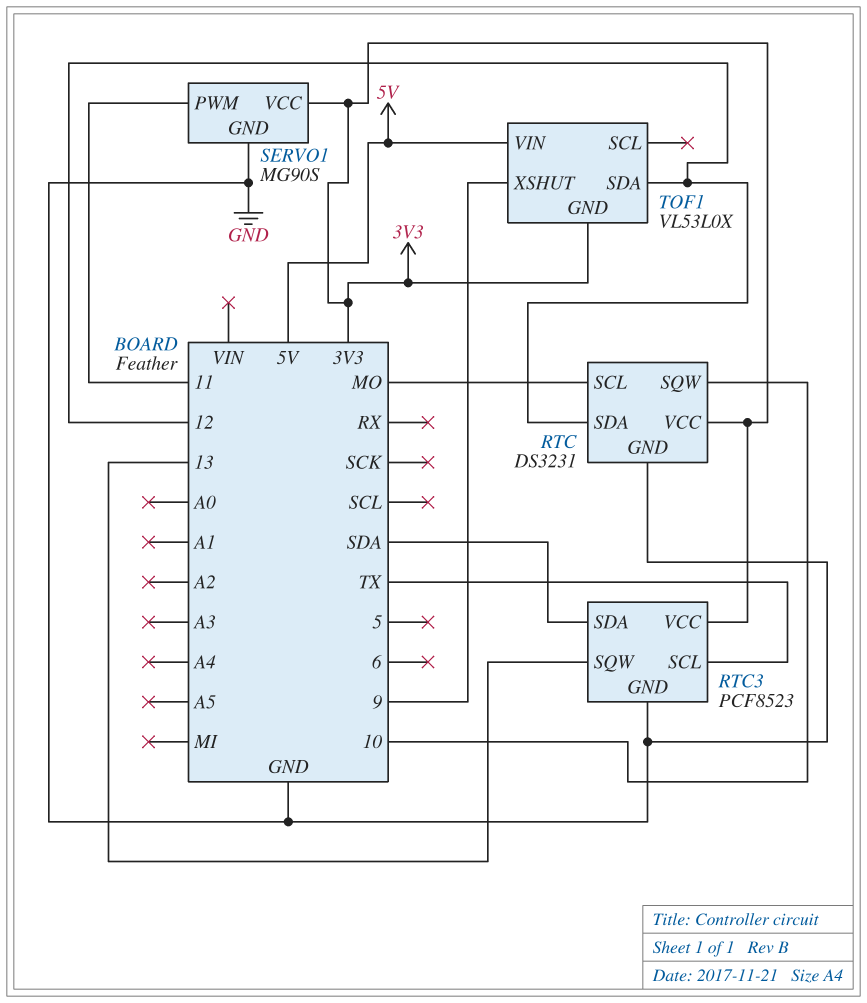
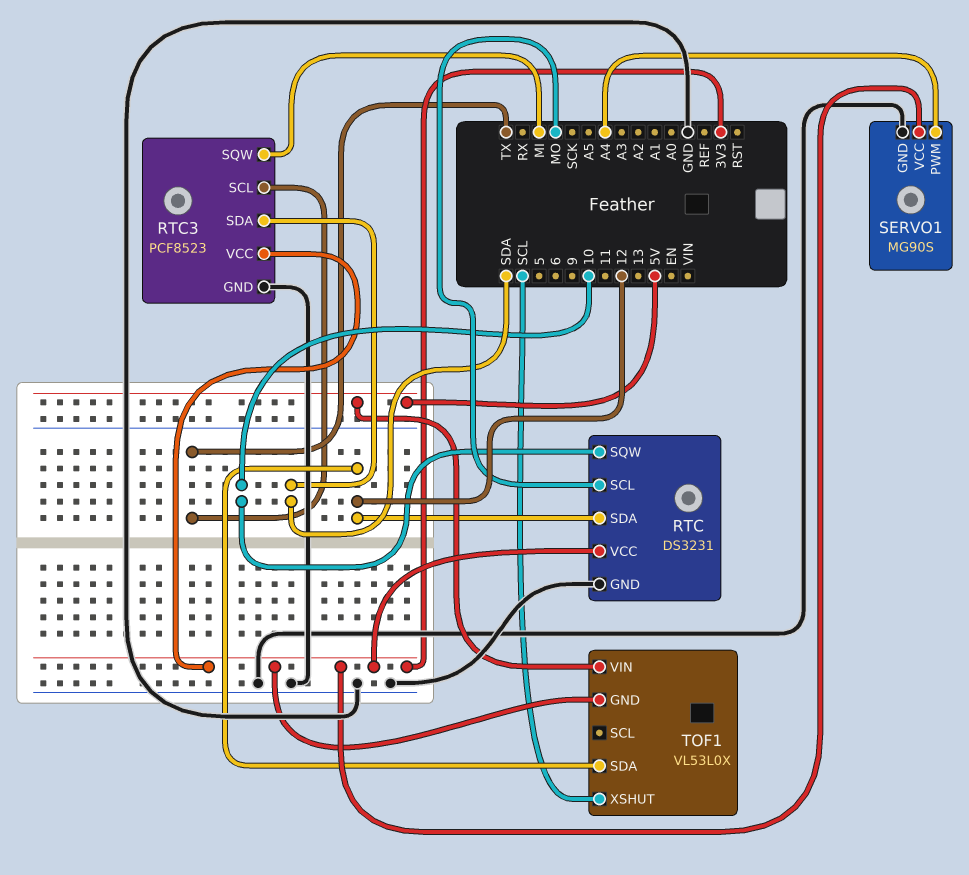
RTC3 pin SQW: 13 -> MI
SERVO1 pin PWM: 11 -> A4
TOF1 pin XSHUT: 9 -> SCL

